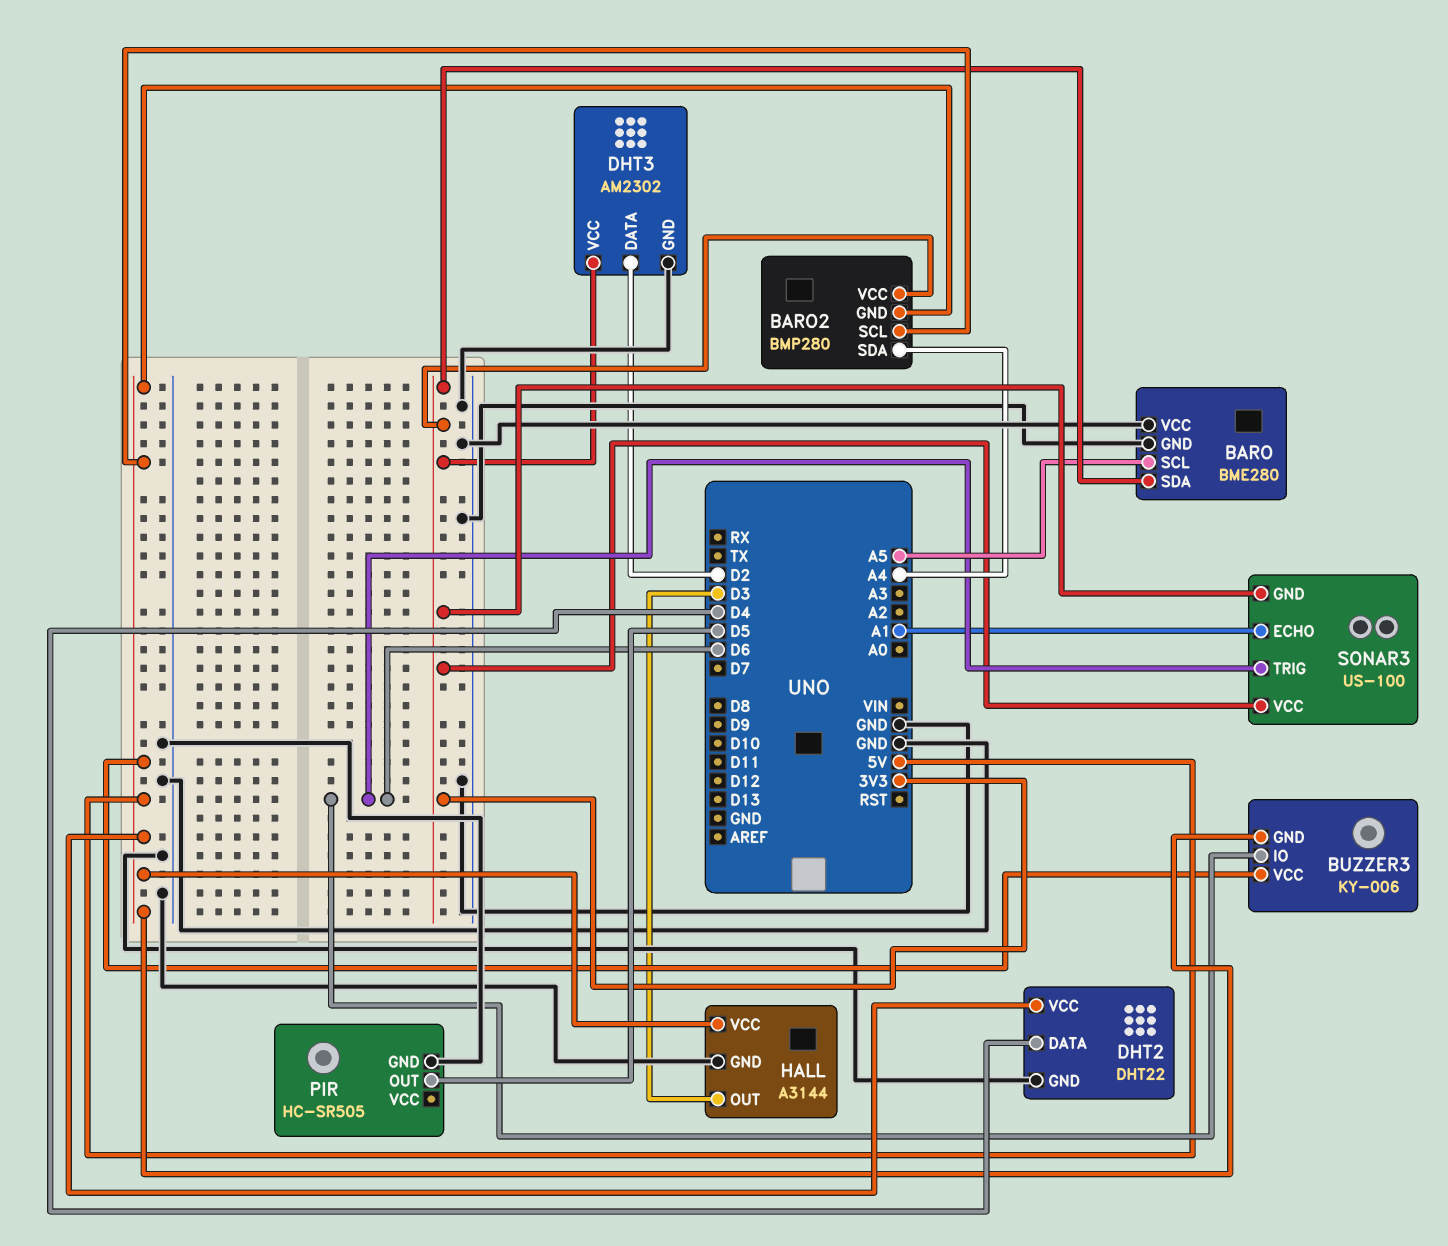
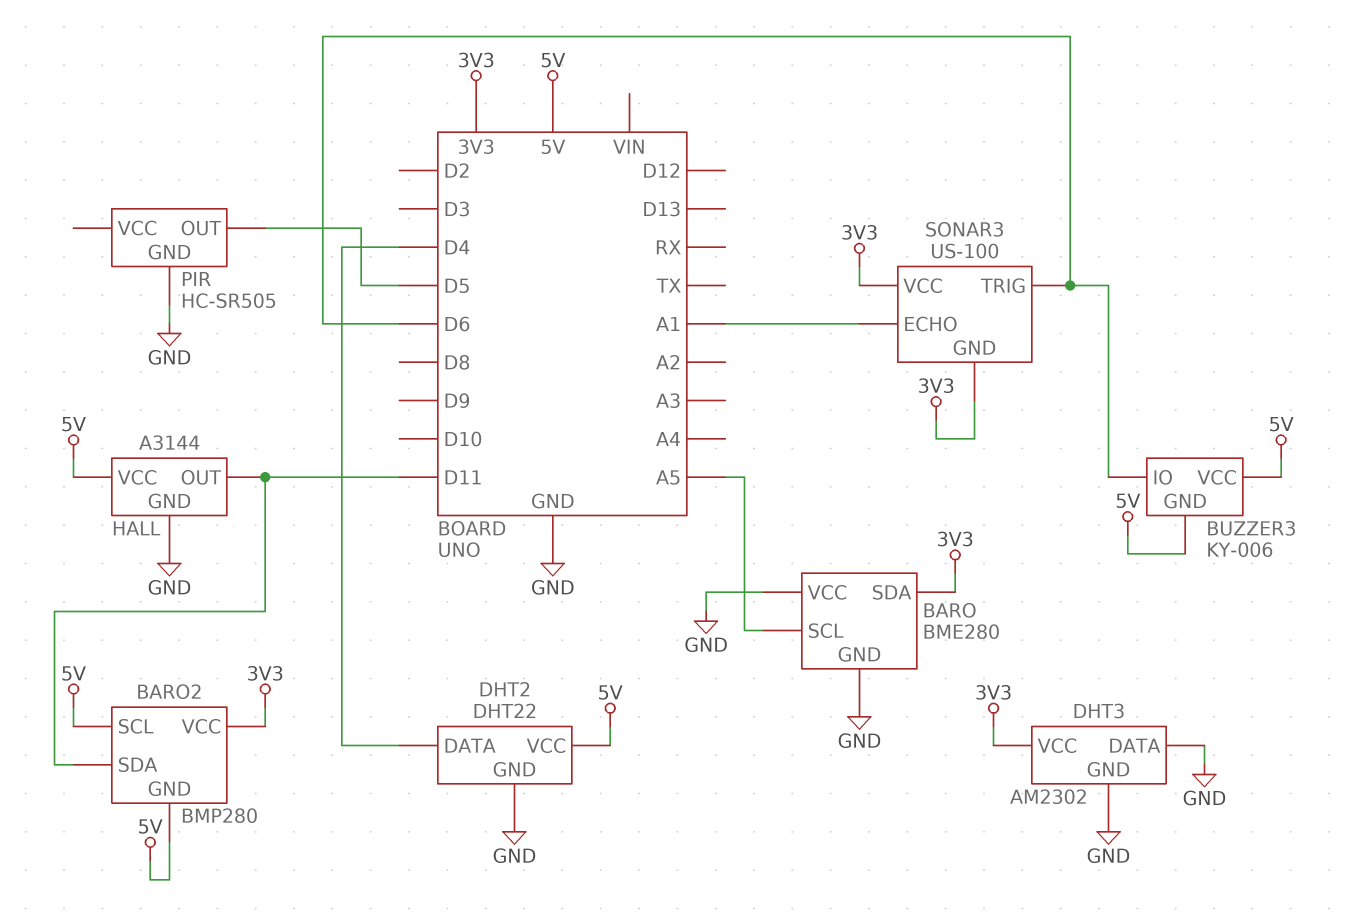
BARO2 pin SDA: A4 -> D11
DHT3 pin DATA: D2 -> GND
HALL pin OUT: D3 -> D11

